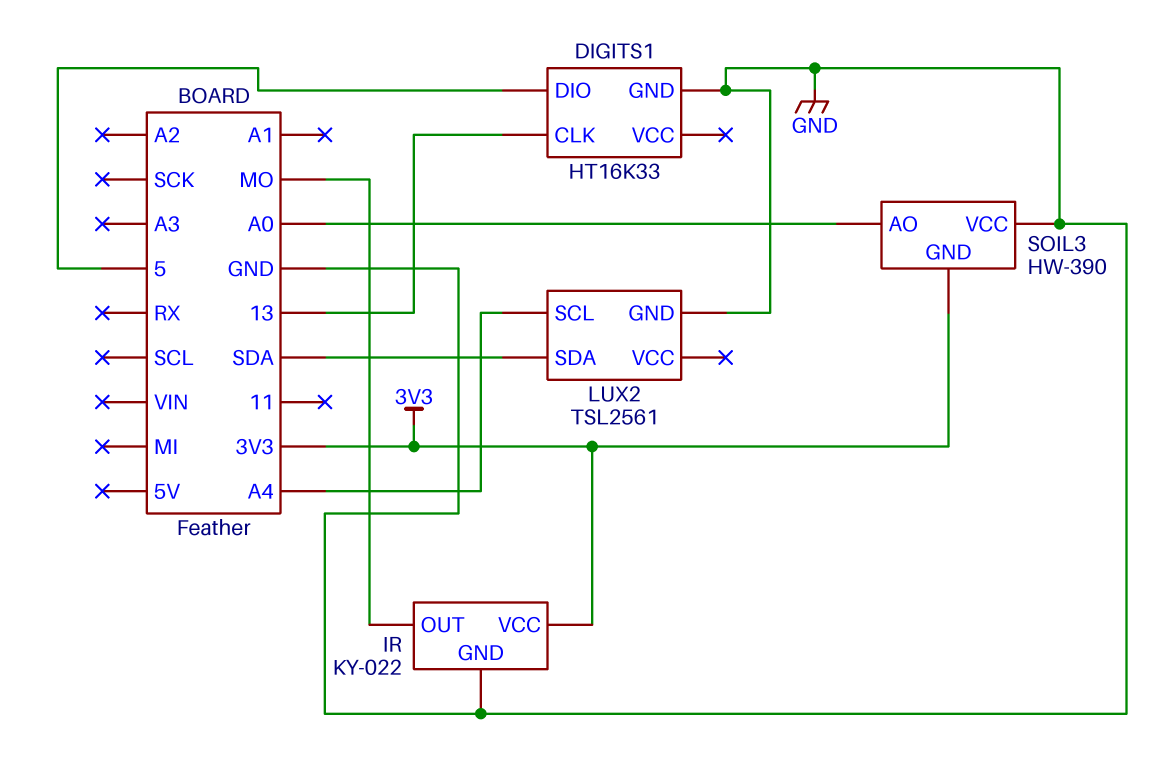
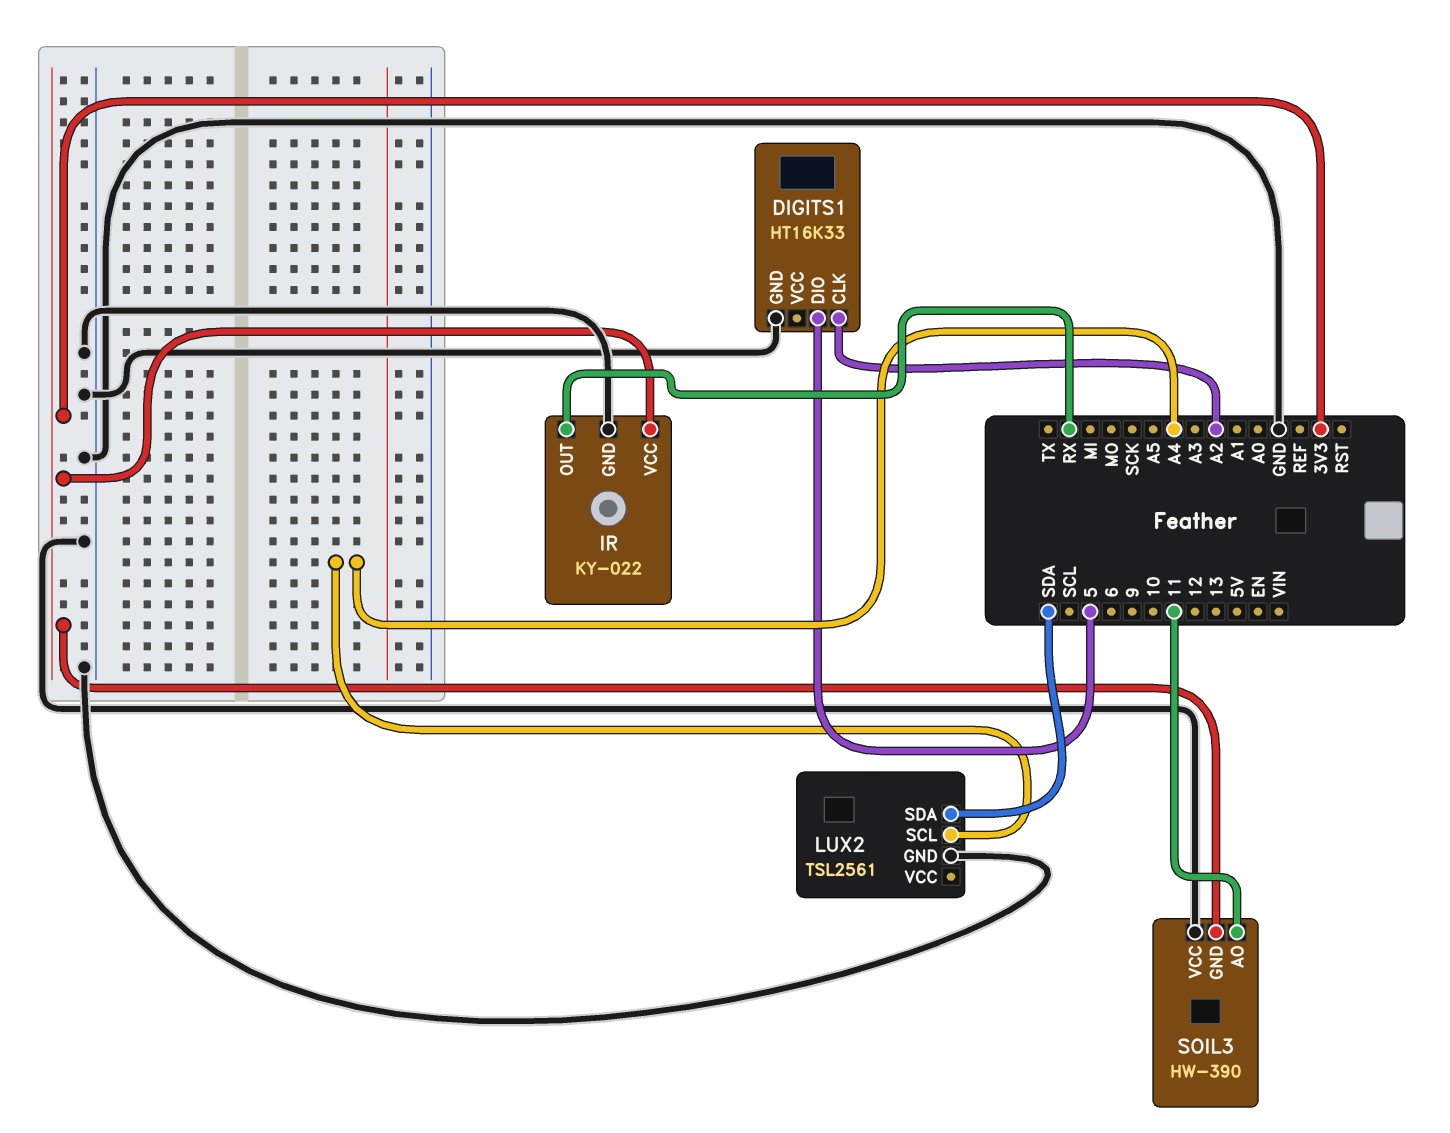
DIGITS1 pin CLK: 13 -> A2
IR pin OUT: MO -> RX
SOIL3 pin AO: A0 -> 11

